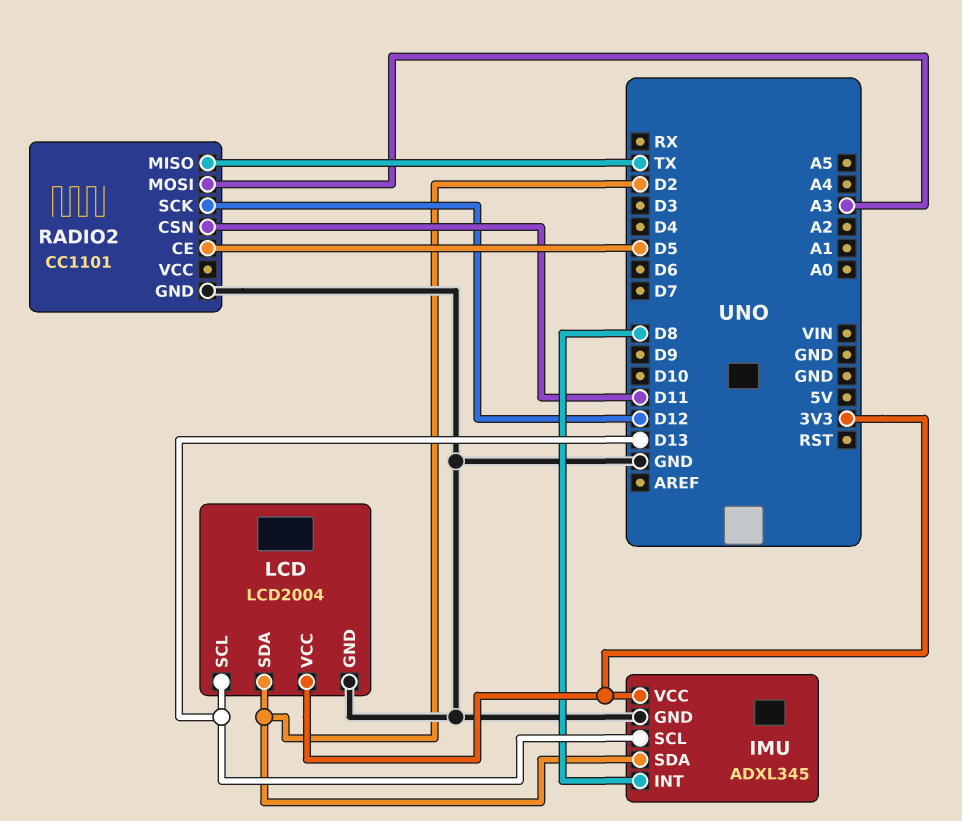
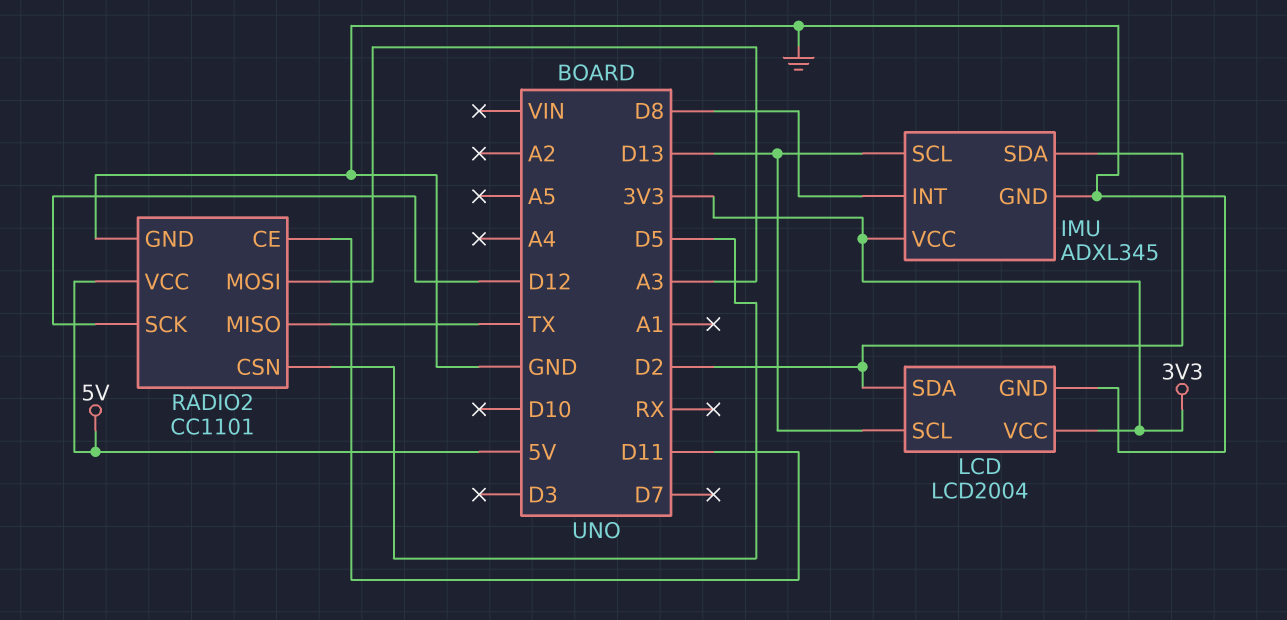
RADIO2 pin CE: D5 -> D11
RADIO2 pin CSN: D11 -> D5
RADIO2 pin VCC: none -> 5V

